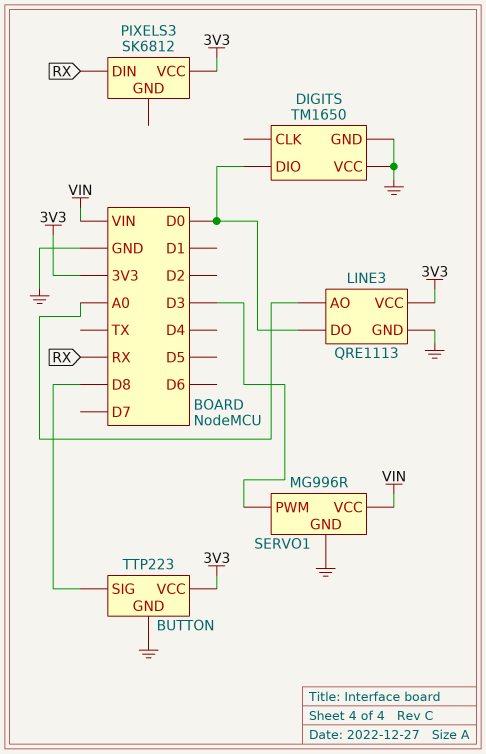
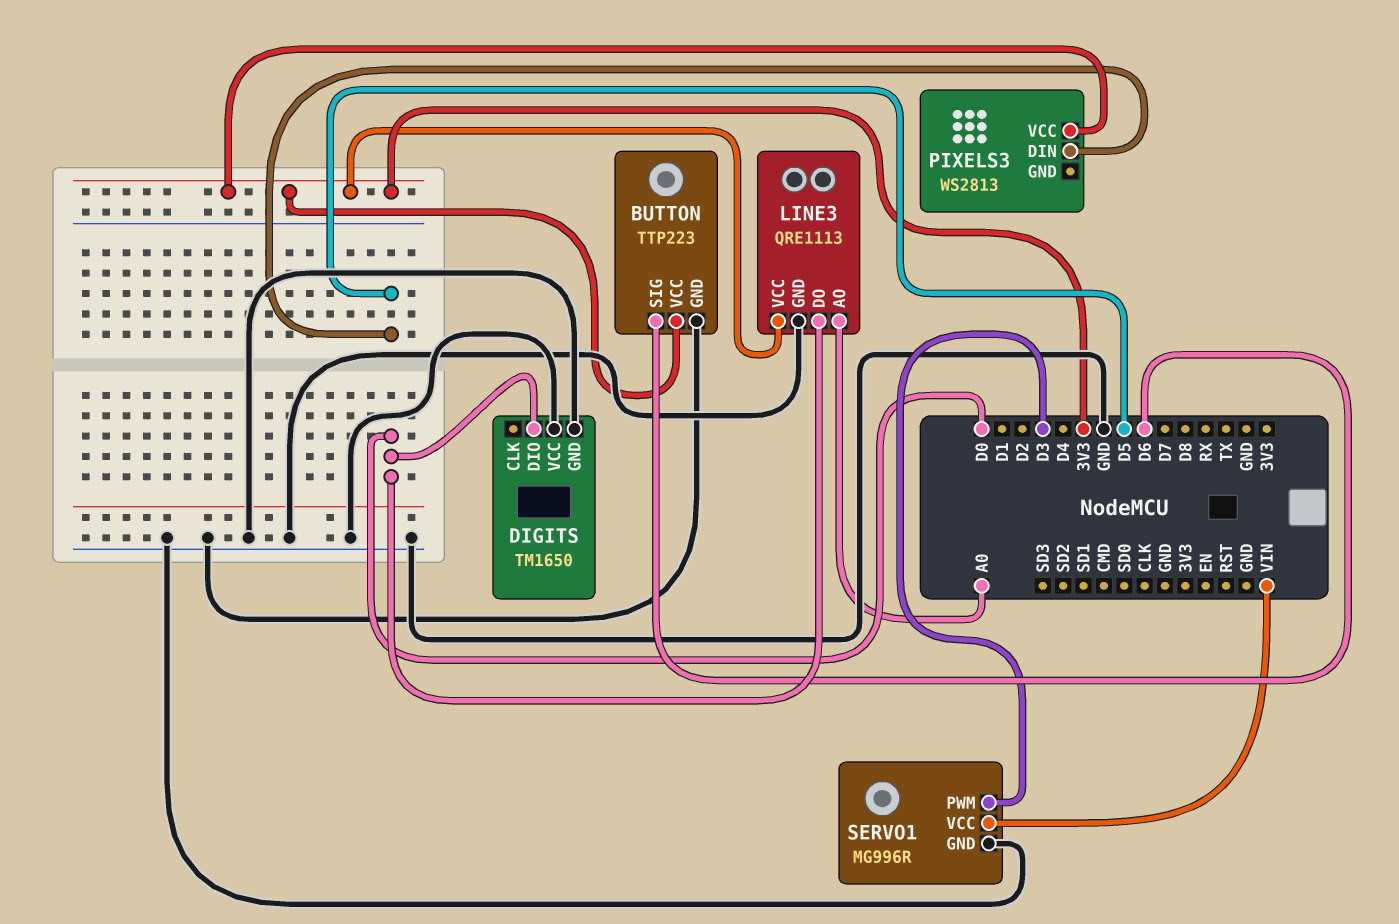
BUTTON pin SIG: D8 -> D6
PIXELS3: SK6812 -> WS2813
PIXELS3 pin DIN: RX -> D5

